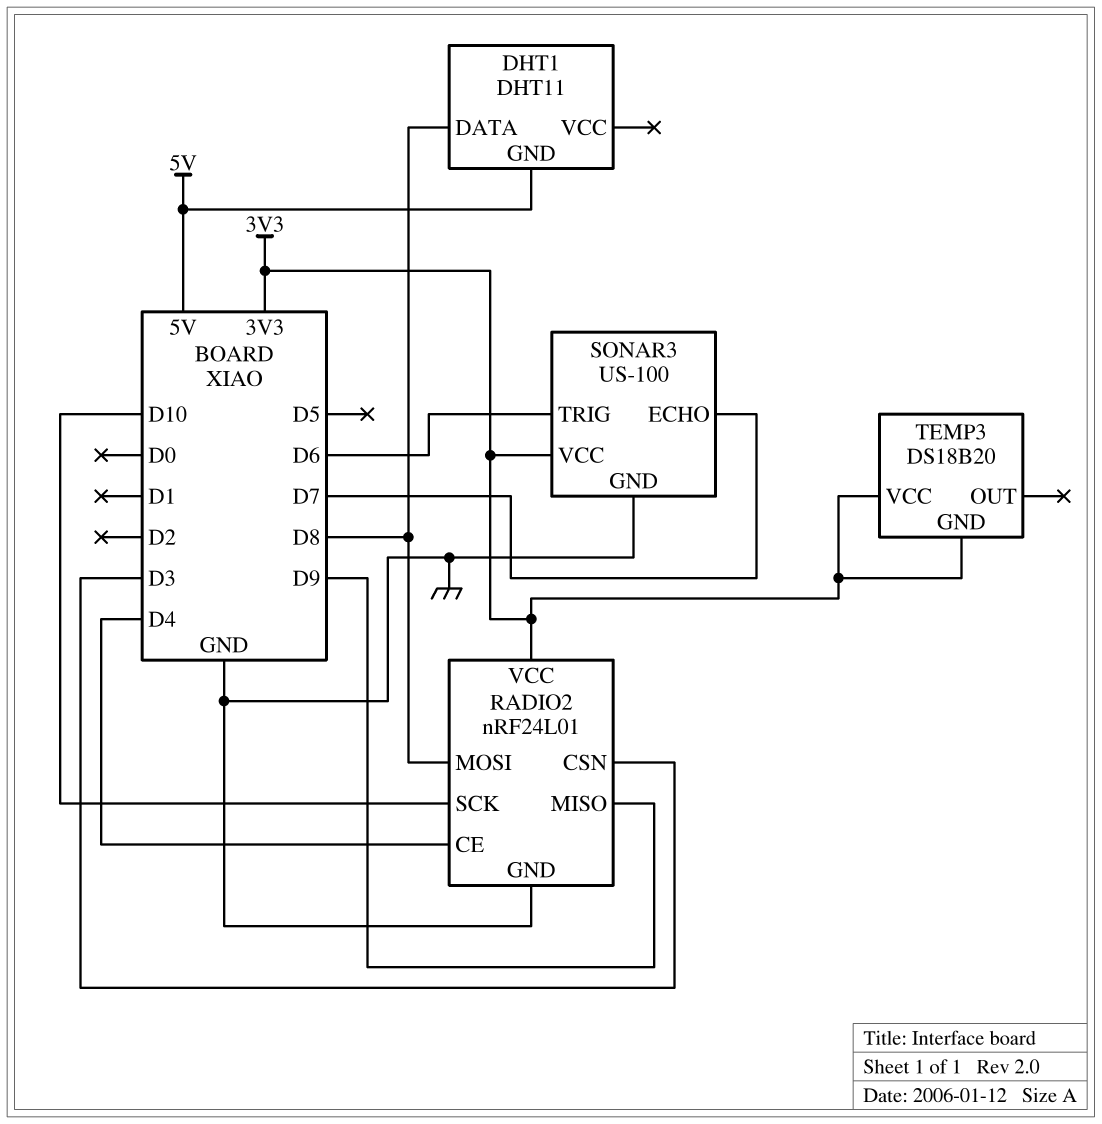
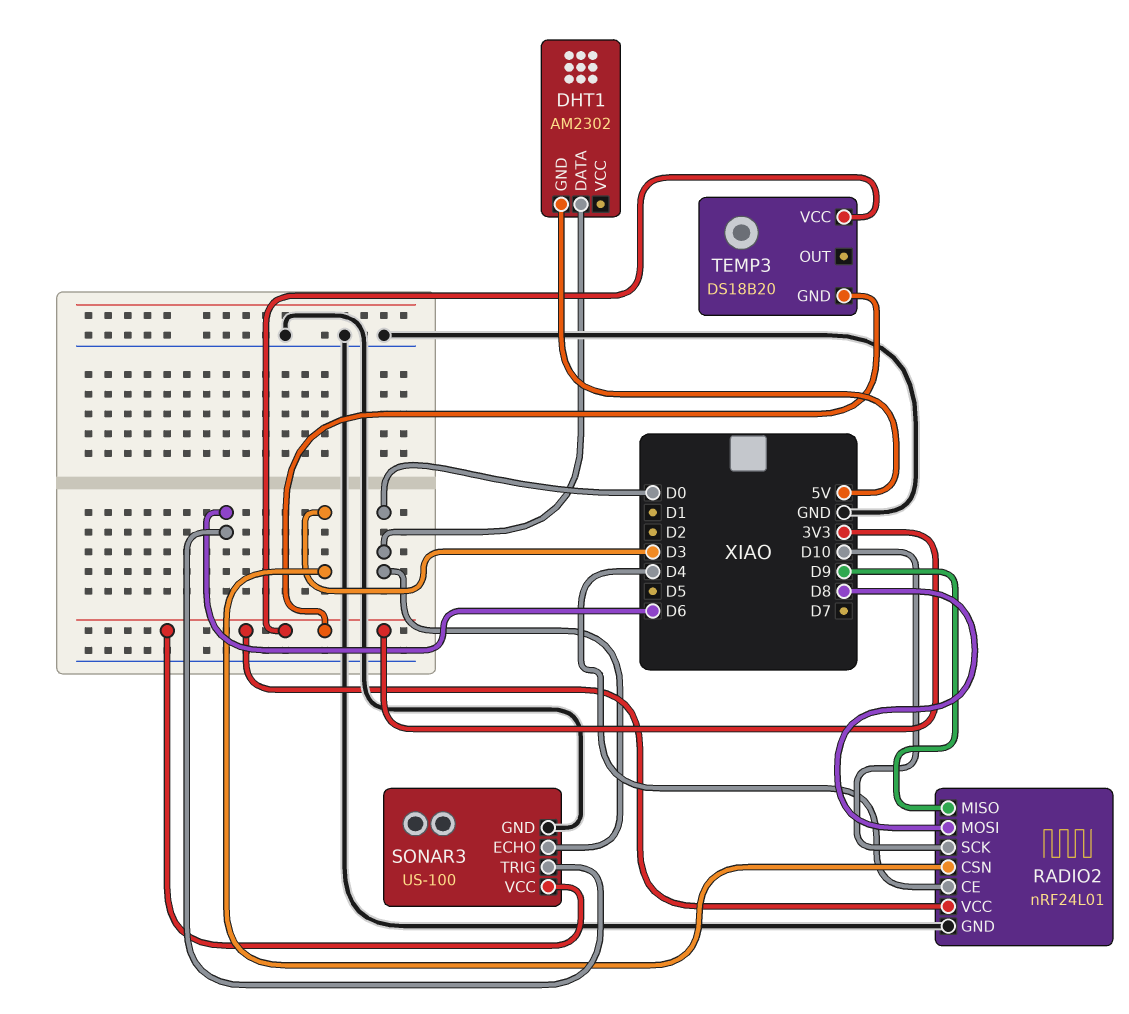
DHT1: DHT11 -> AM2302
DHT1 pin DATA: D8 -> D0
SONAR3 pin ECHO: D7 -> D0

